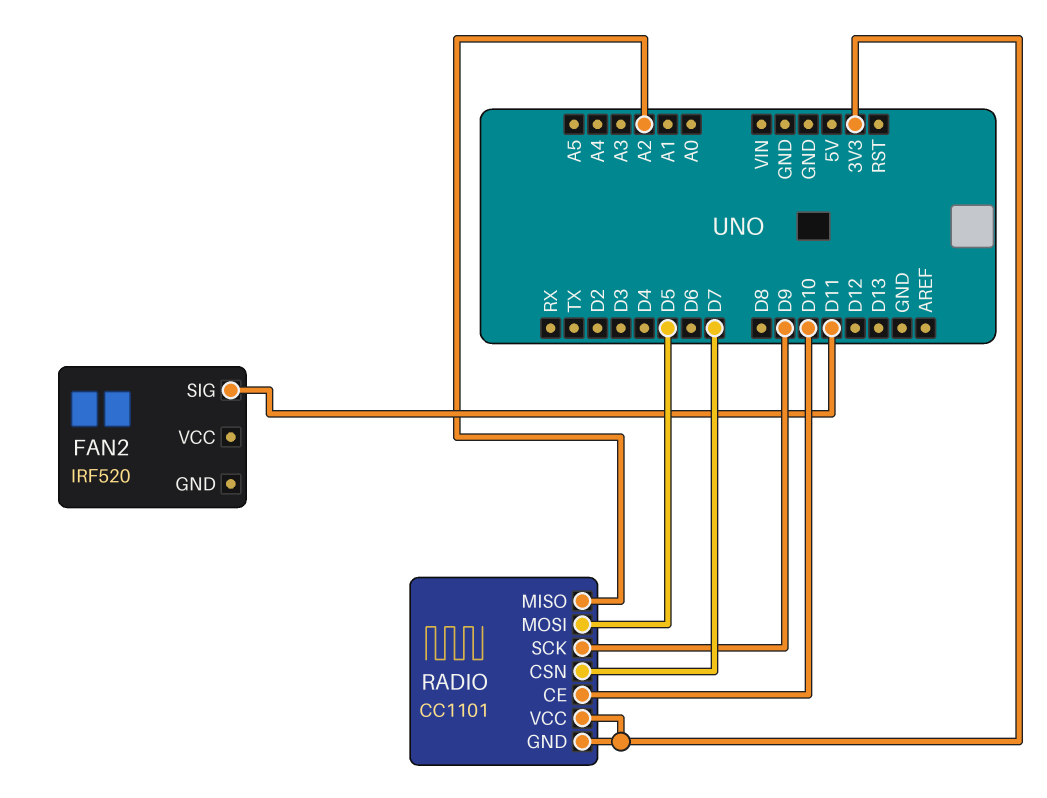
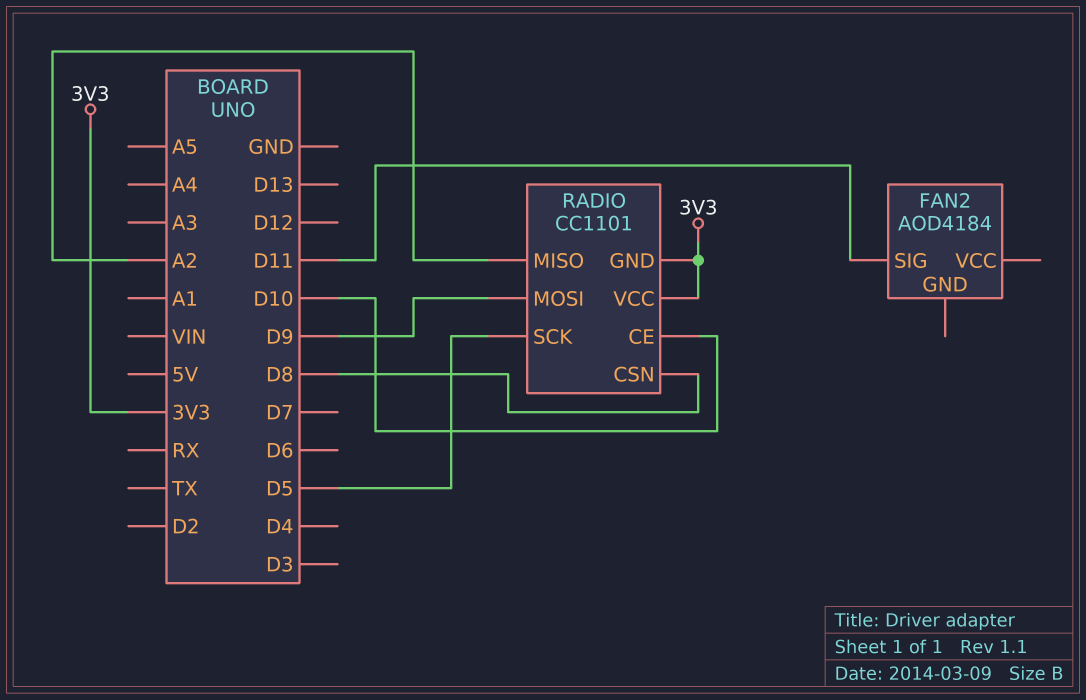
FAN2: IRF520 -> AOD4184
RADIO pin CSN: D7 -> D8
RADIO pin MOSI: D5 -> D9
RADIO pin SCK: D9 -> D5

